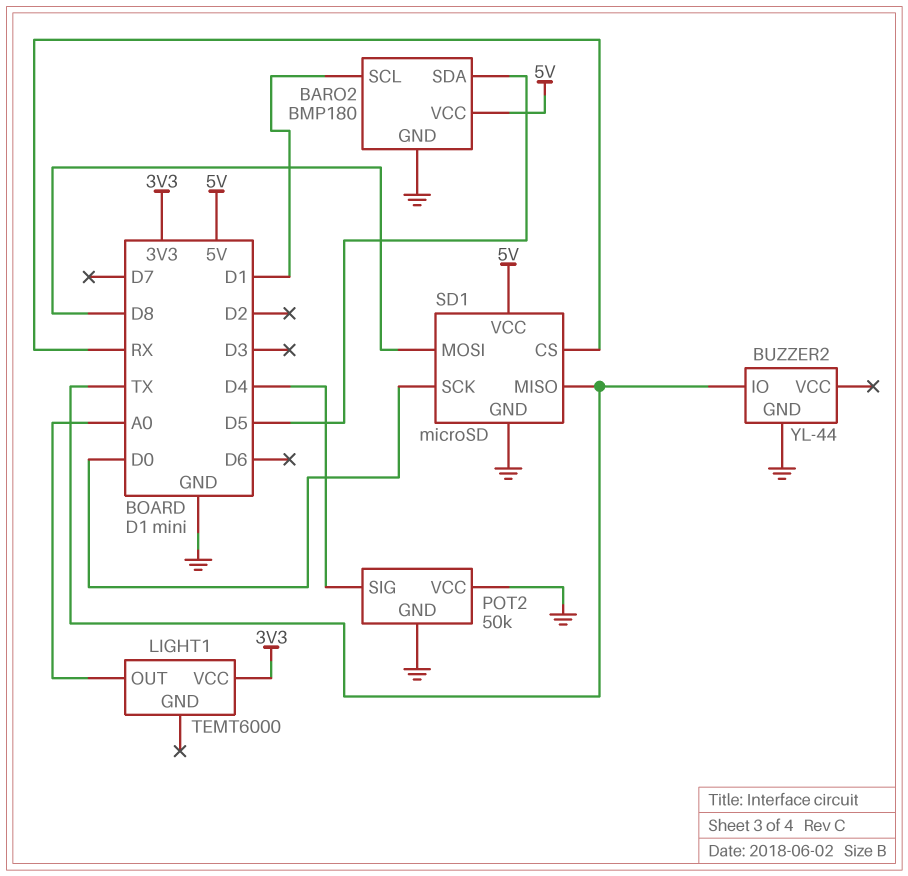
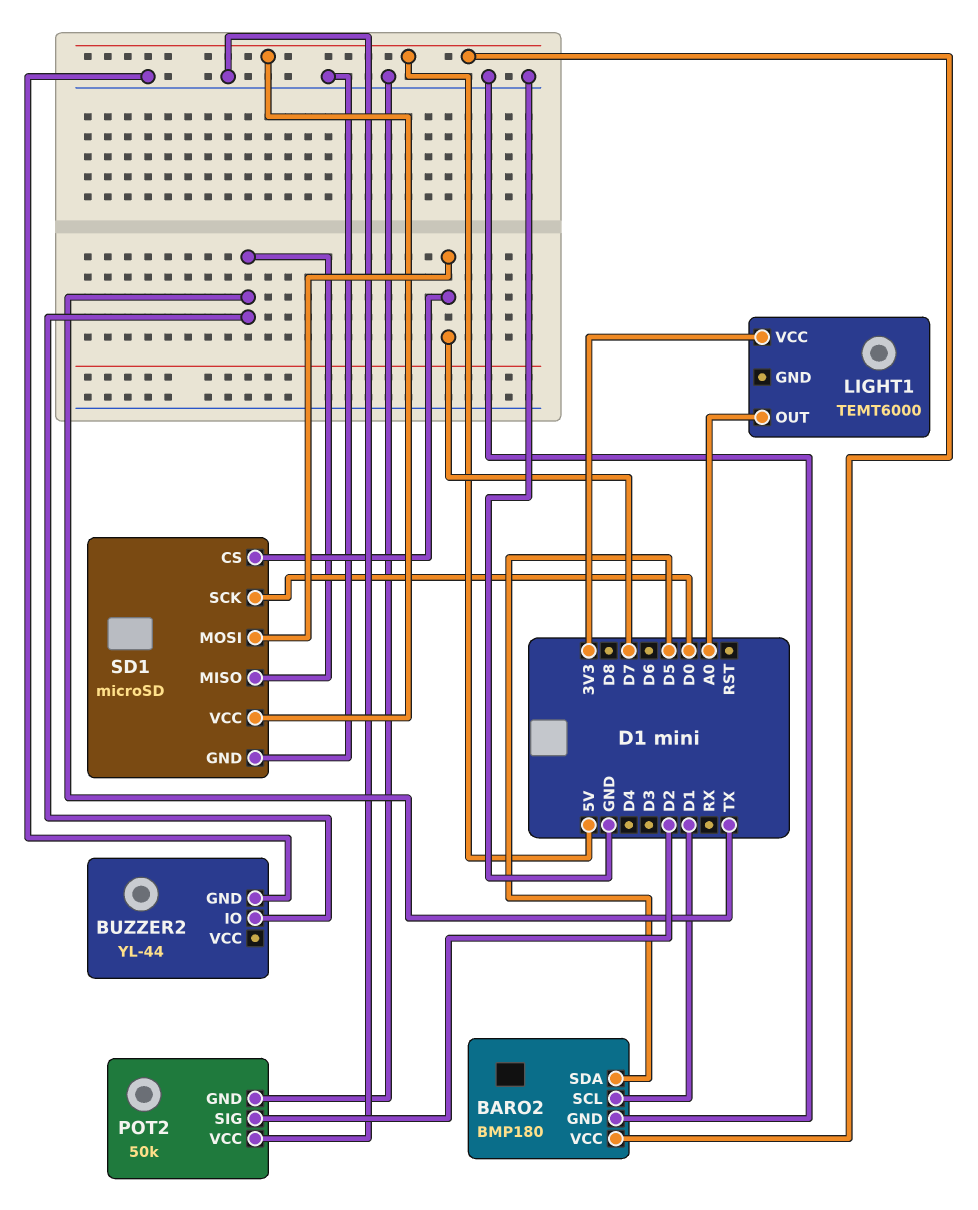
POT2 pin SIG: D4 -> D2
SD1 pin CS: RX -> D7
SD1 pin MOSI: D8 -> D7

